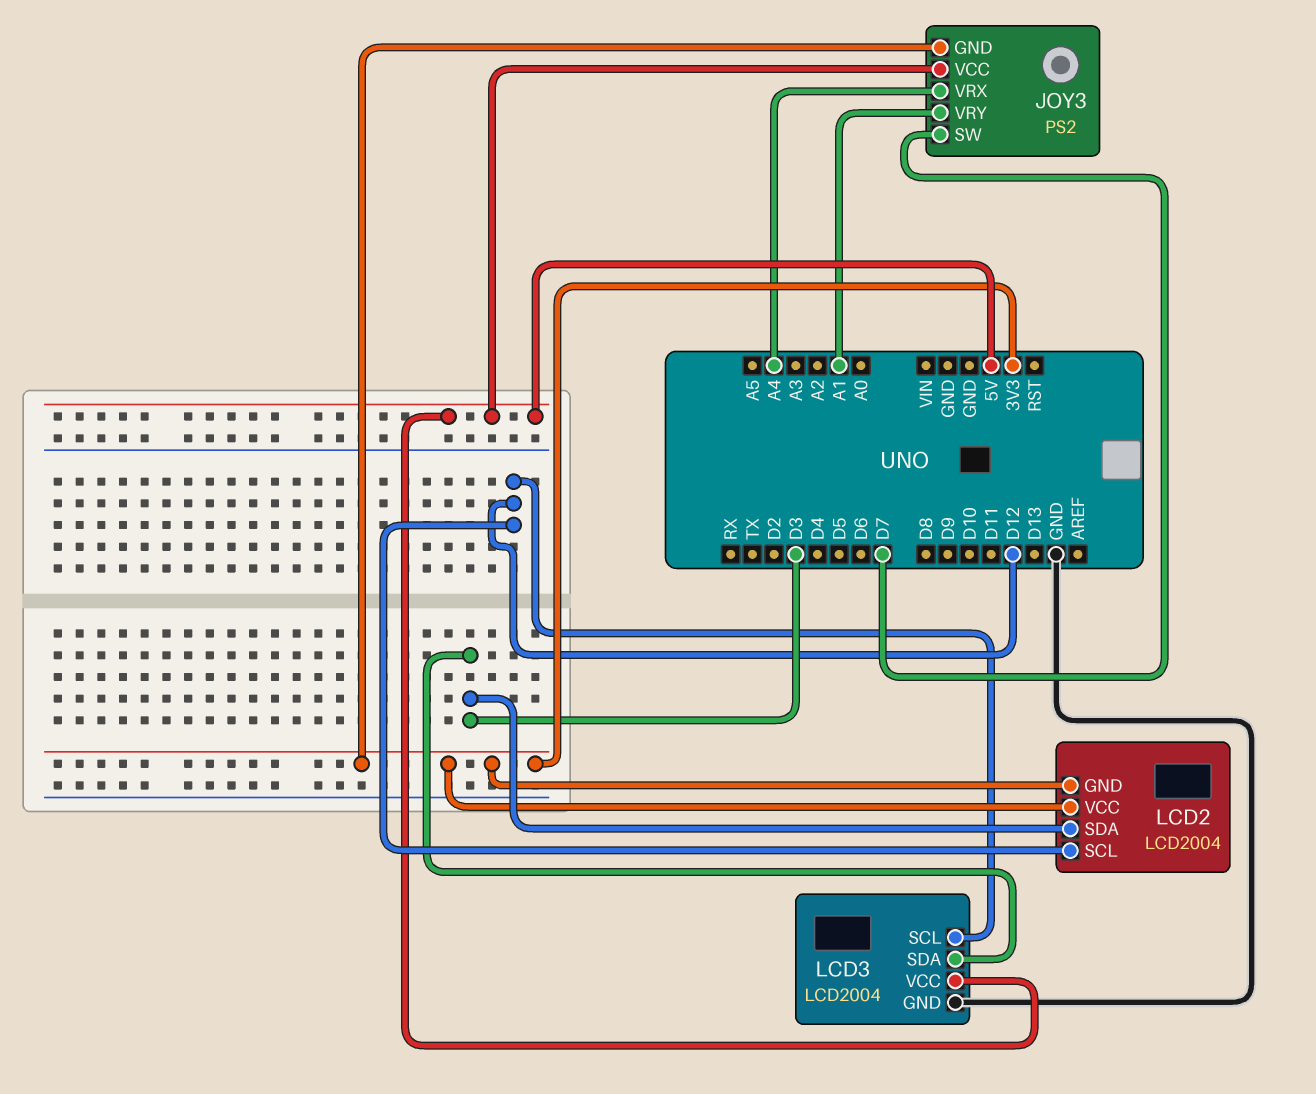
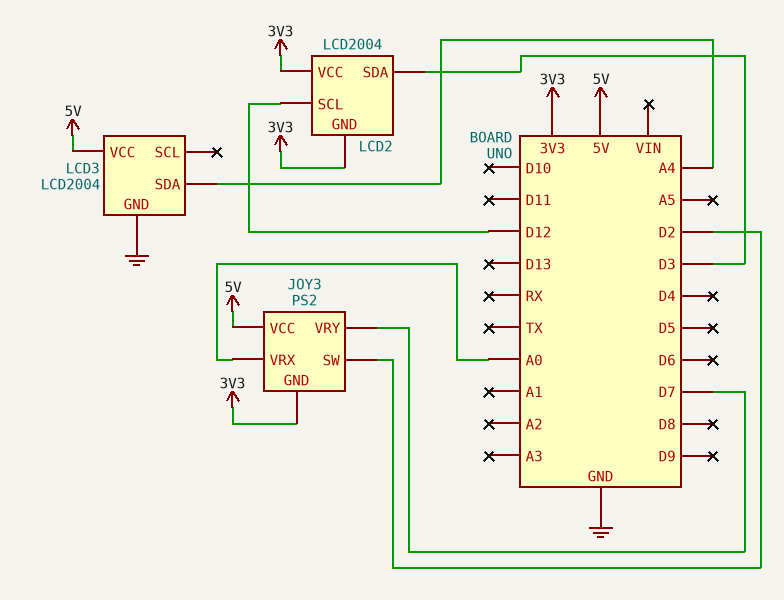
JOY3 pin SW: D7 -> D2
JOY3 pin VRX: A4 -> A0
JOY3 pin VRY: A1 -> D7
LCD3 pin SCL: D12 -> none
LCD3 pin SDA: D3 -> A4

